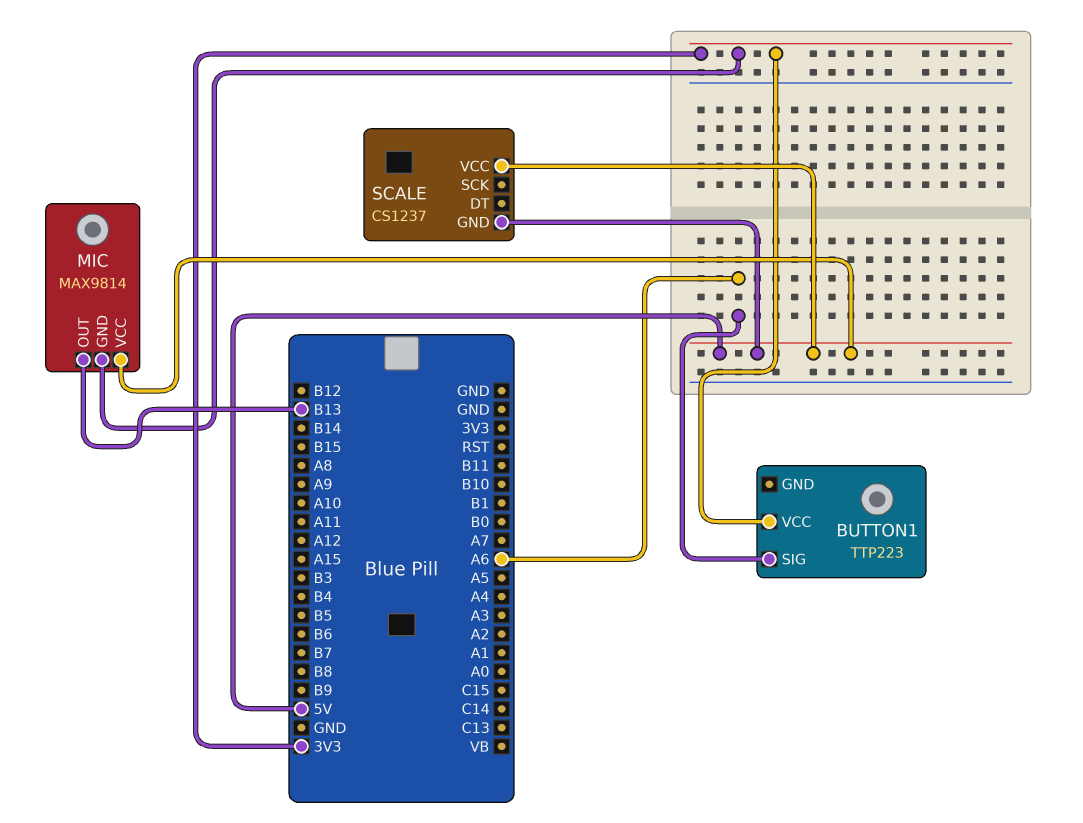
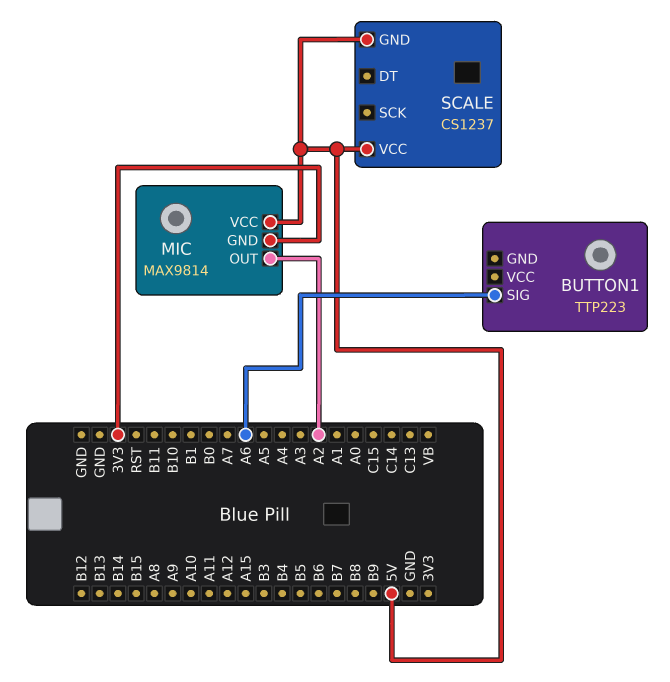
BUTTON1 pin VCC: 3V3 -> none
MIC pin OUT: B13 -> A2

